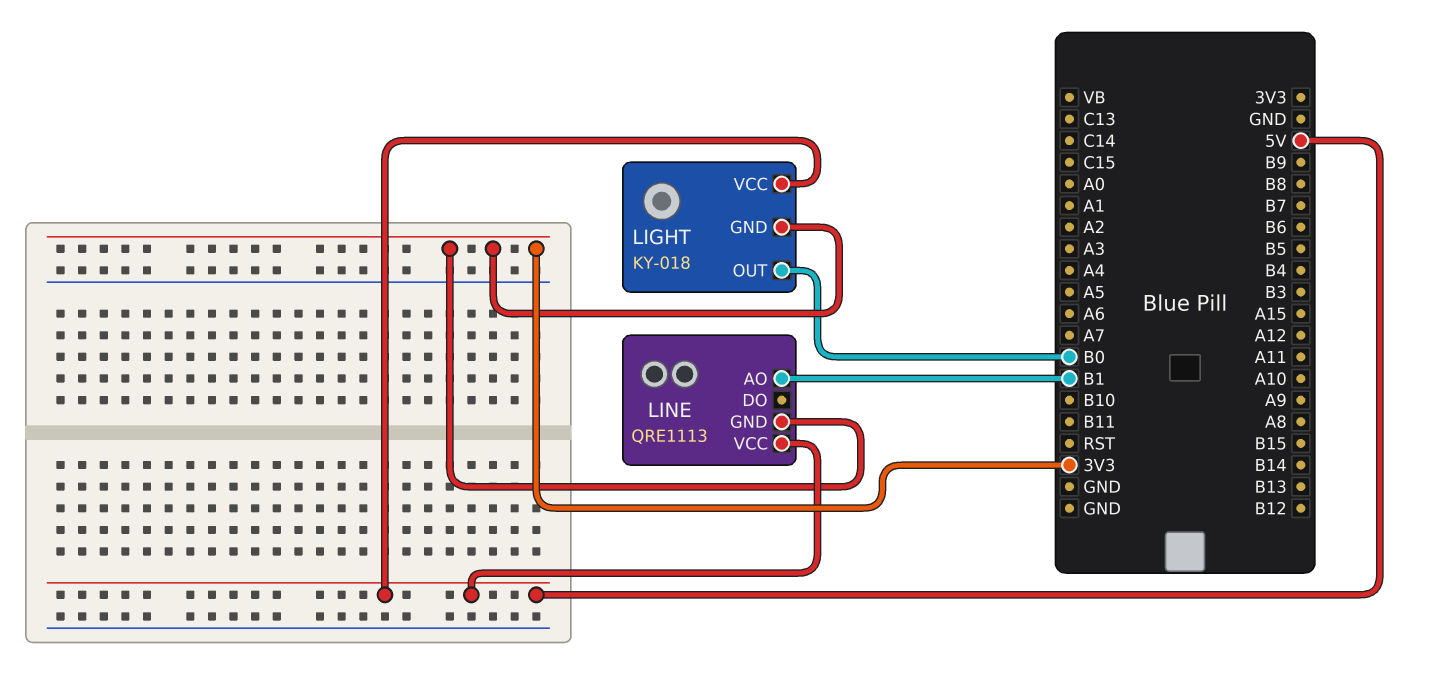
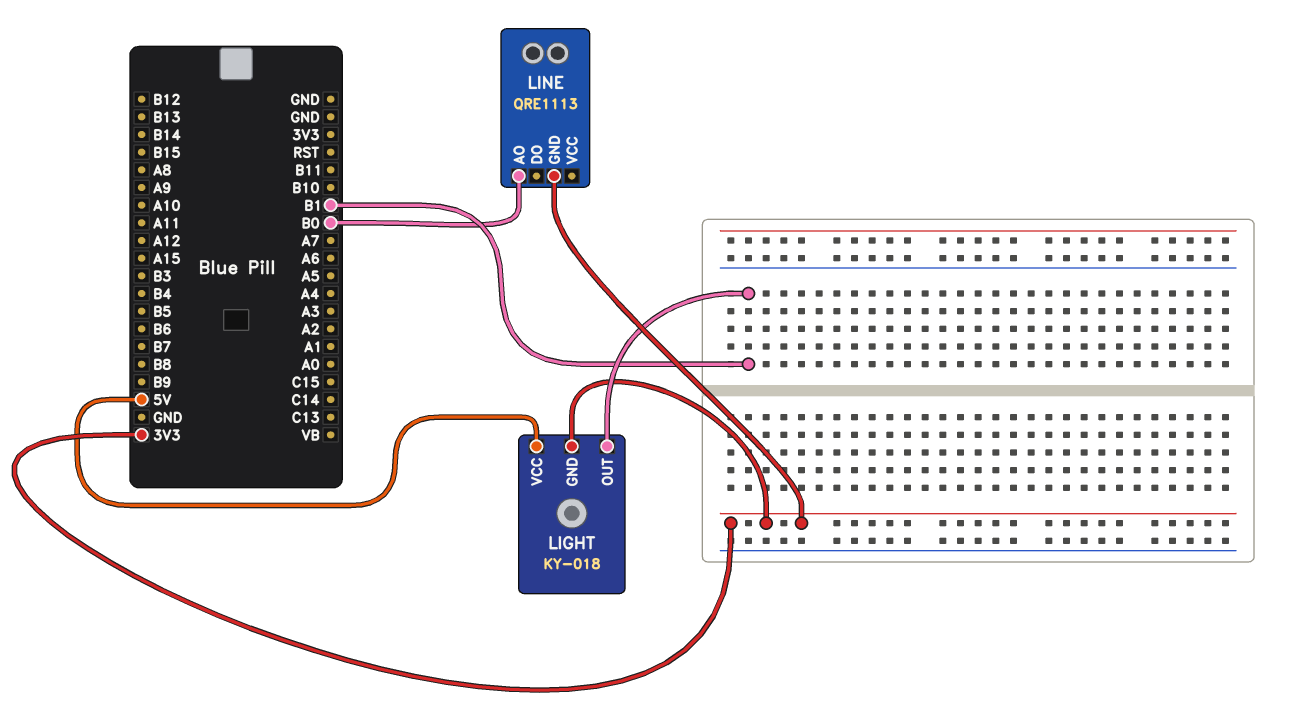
LIGHT pin OUT: B0 -> B1
LINE pin AO: B1 -> B0
LINE pin VCC: 5V -> none

